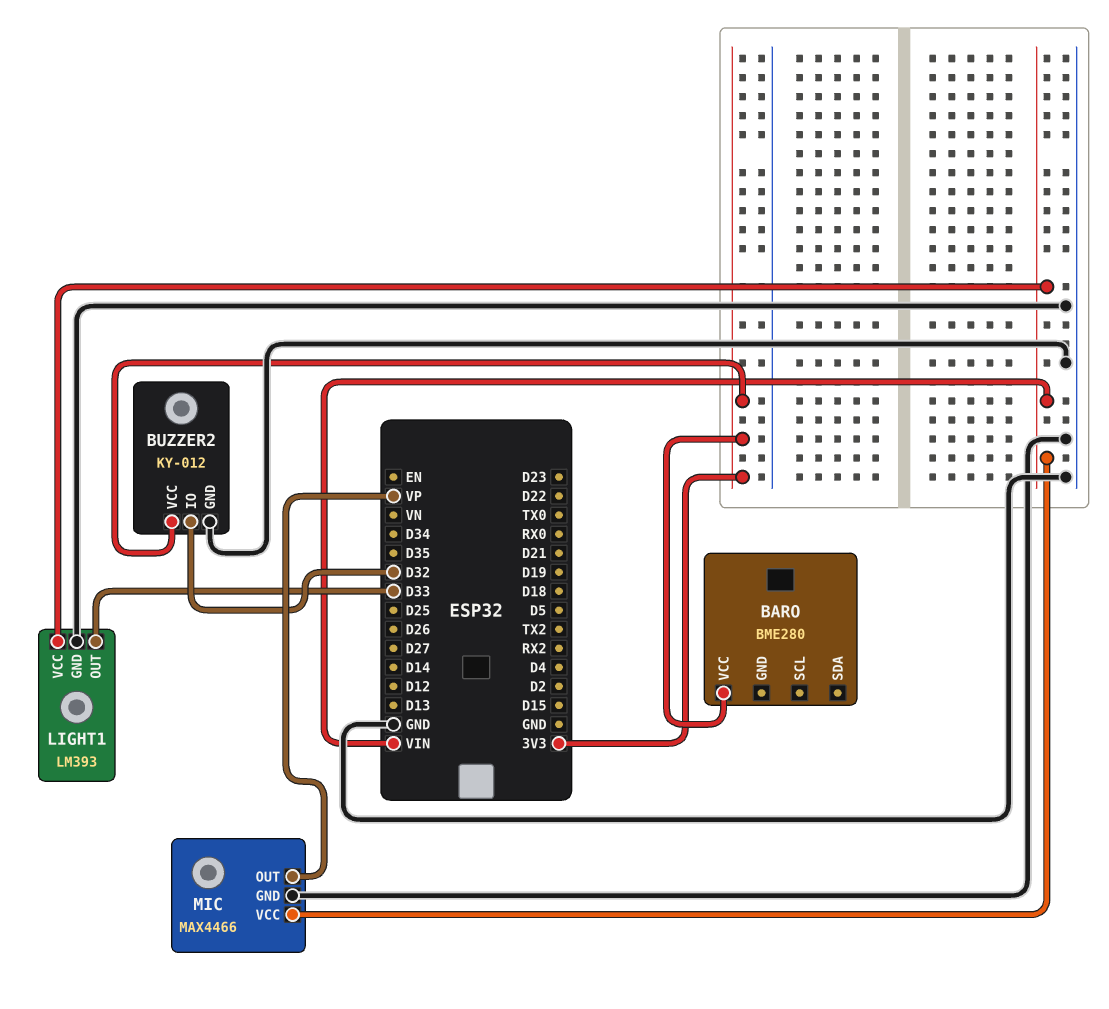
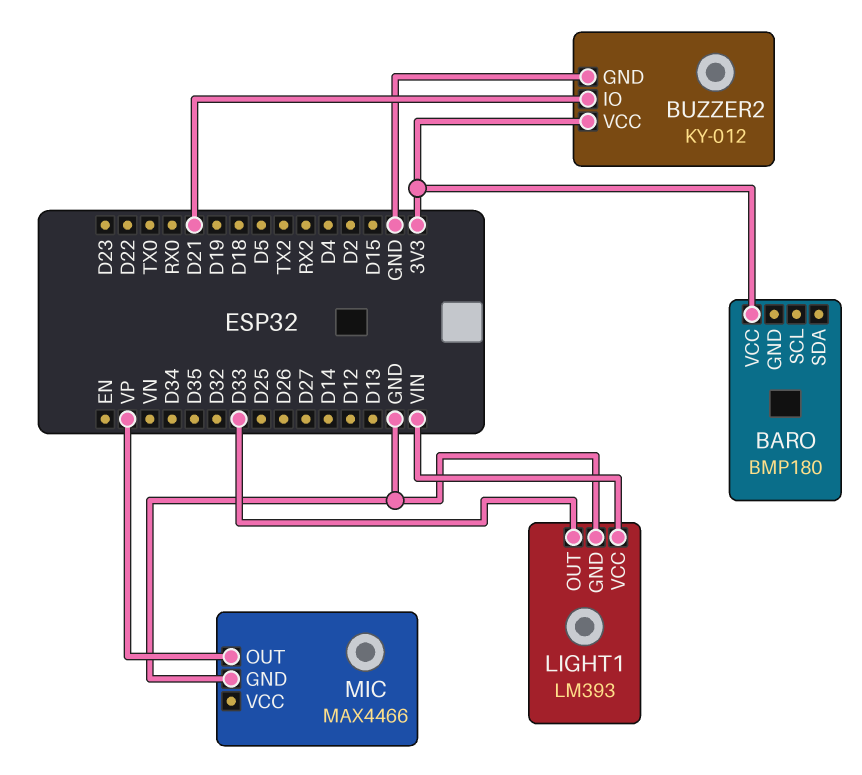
BARO: BME280 -> BMP180
BUZZER2 pin IO: D32 -> D21
MIC pin VCC: VIN -> none

